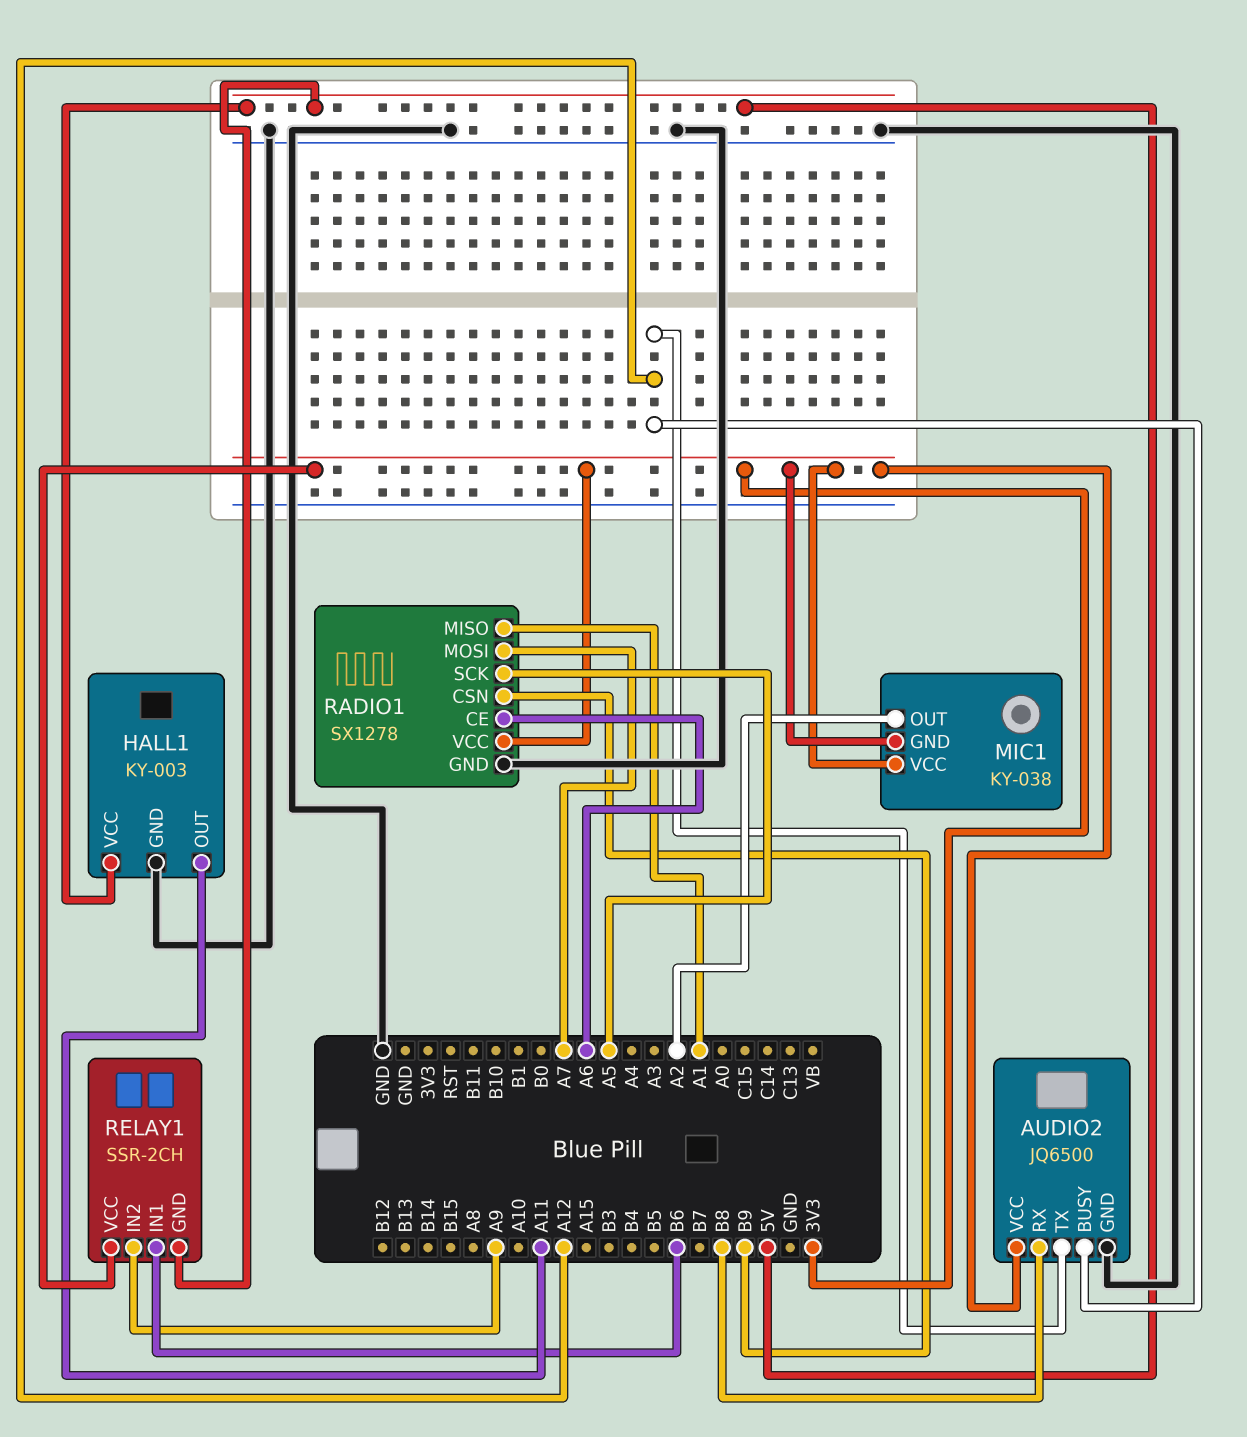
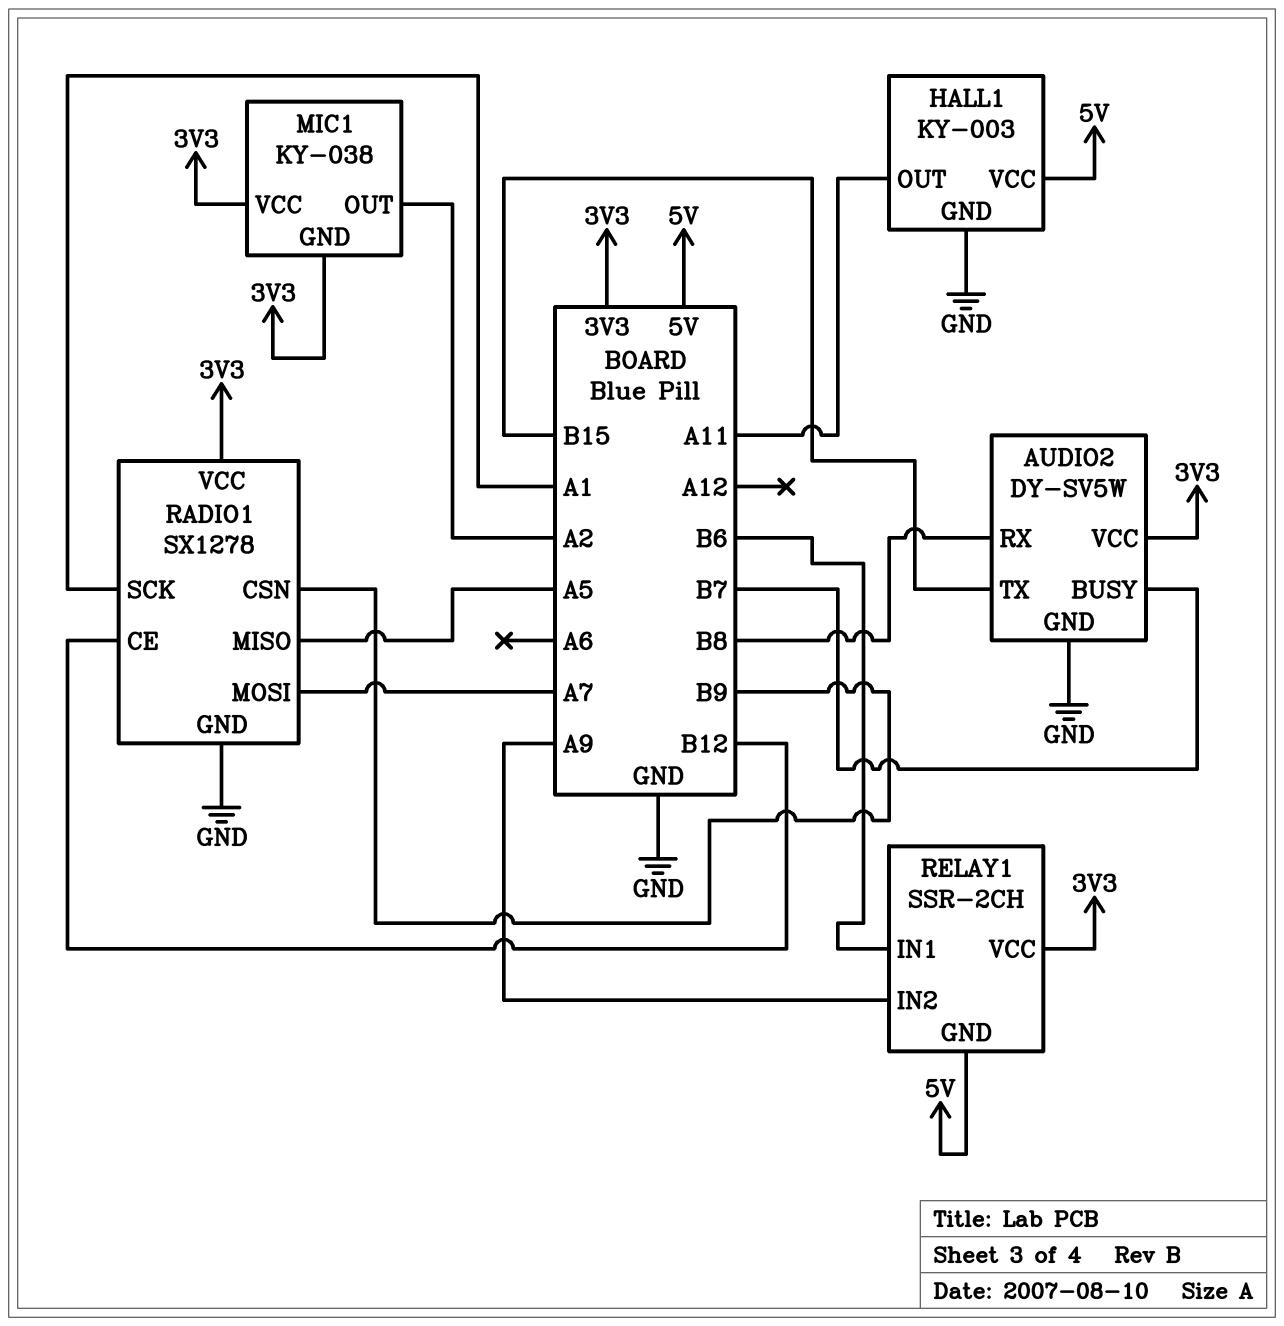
AUDIO2: JQ6500 -> DY-SV5W
AUDIO2 pin BUSY: A12 -> B7
AUDIO2 pin TX: A12 -> B15
RADIO1 pin CE: A6 -> B12
RADIO1 pin MISO: A1 -> A5
RADIO1 pin SCK: A5 -> A1

